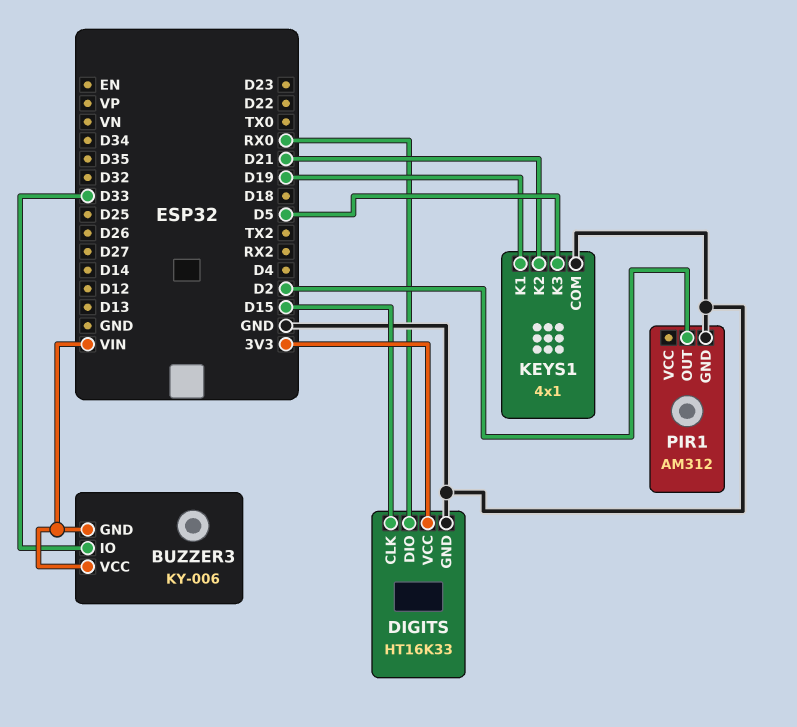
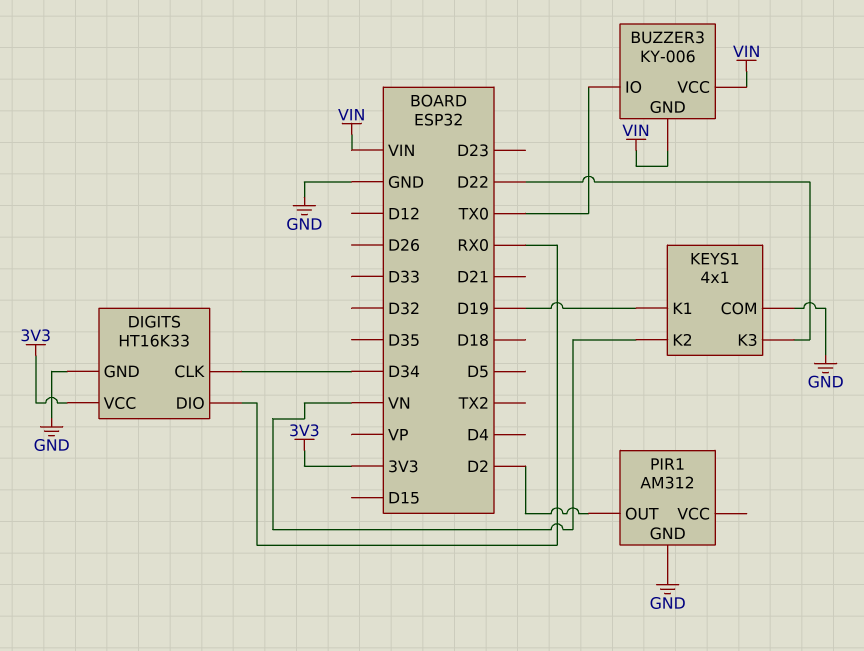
BUZZER3 pin IO: D33 -> TX0
DIGITS pin CLK: D15 -> D34
KEYS1 pin K2: D21 -> VN
KEYS1 pin K3: D5 -> D22

